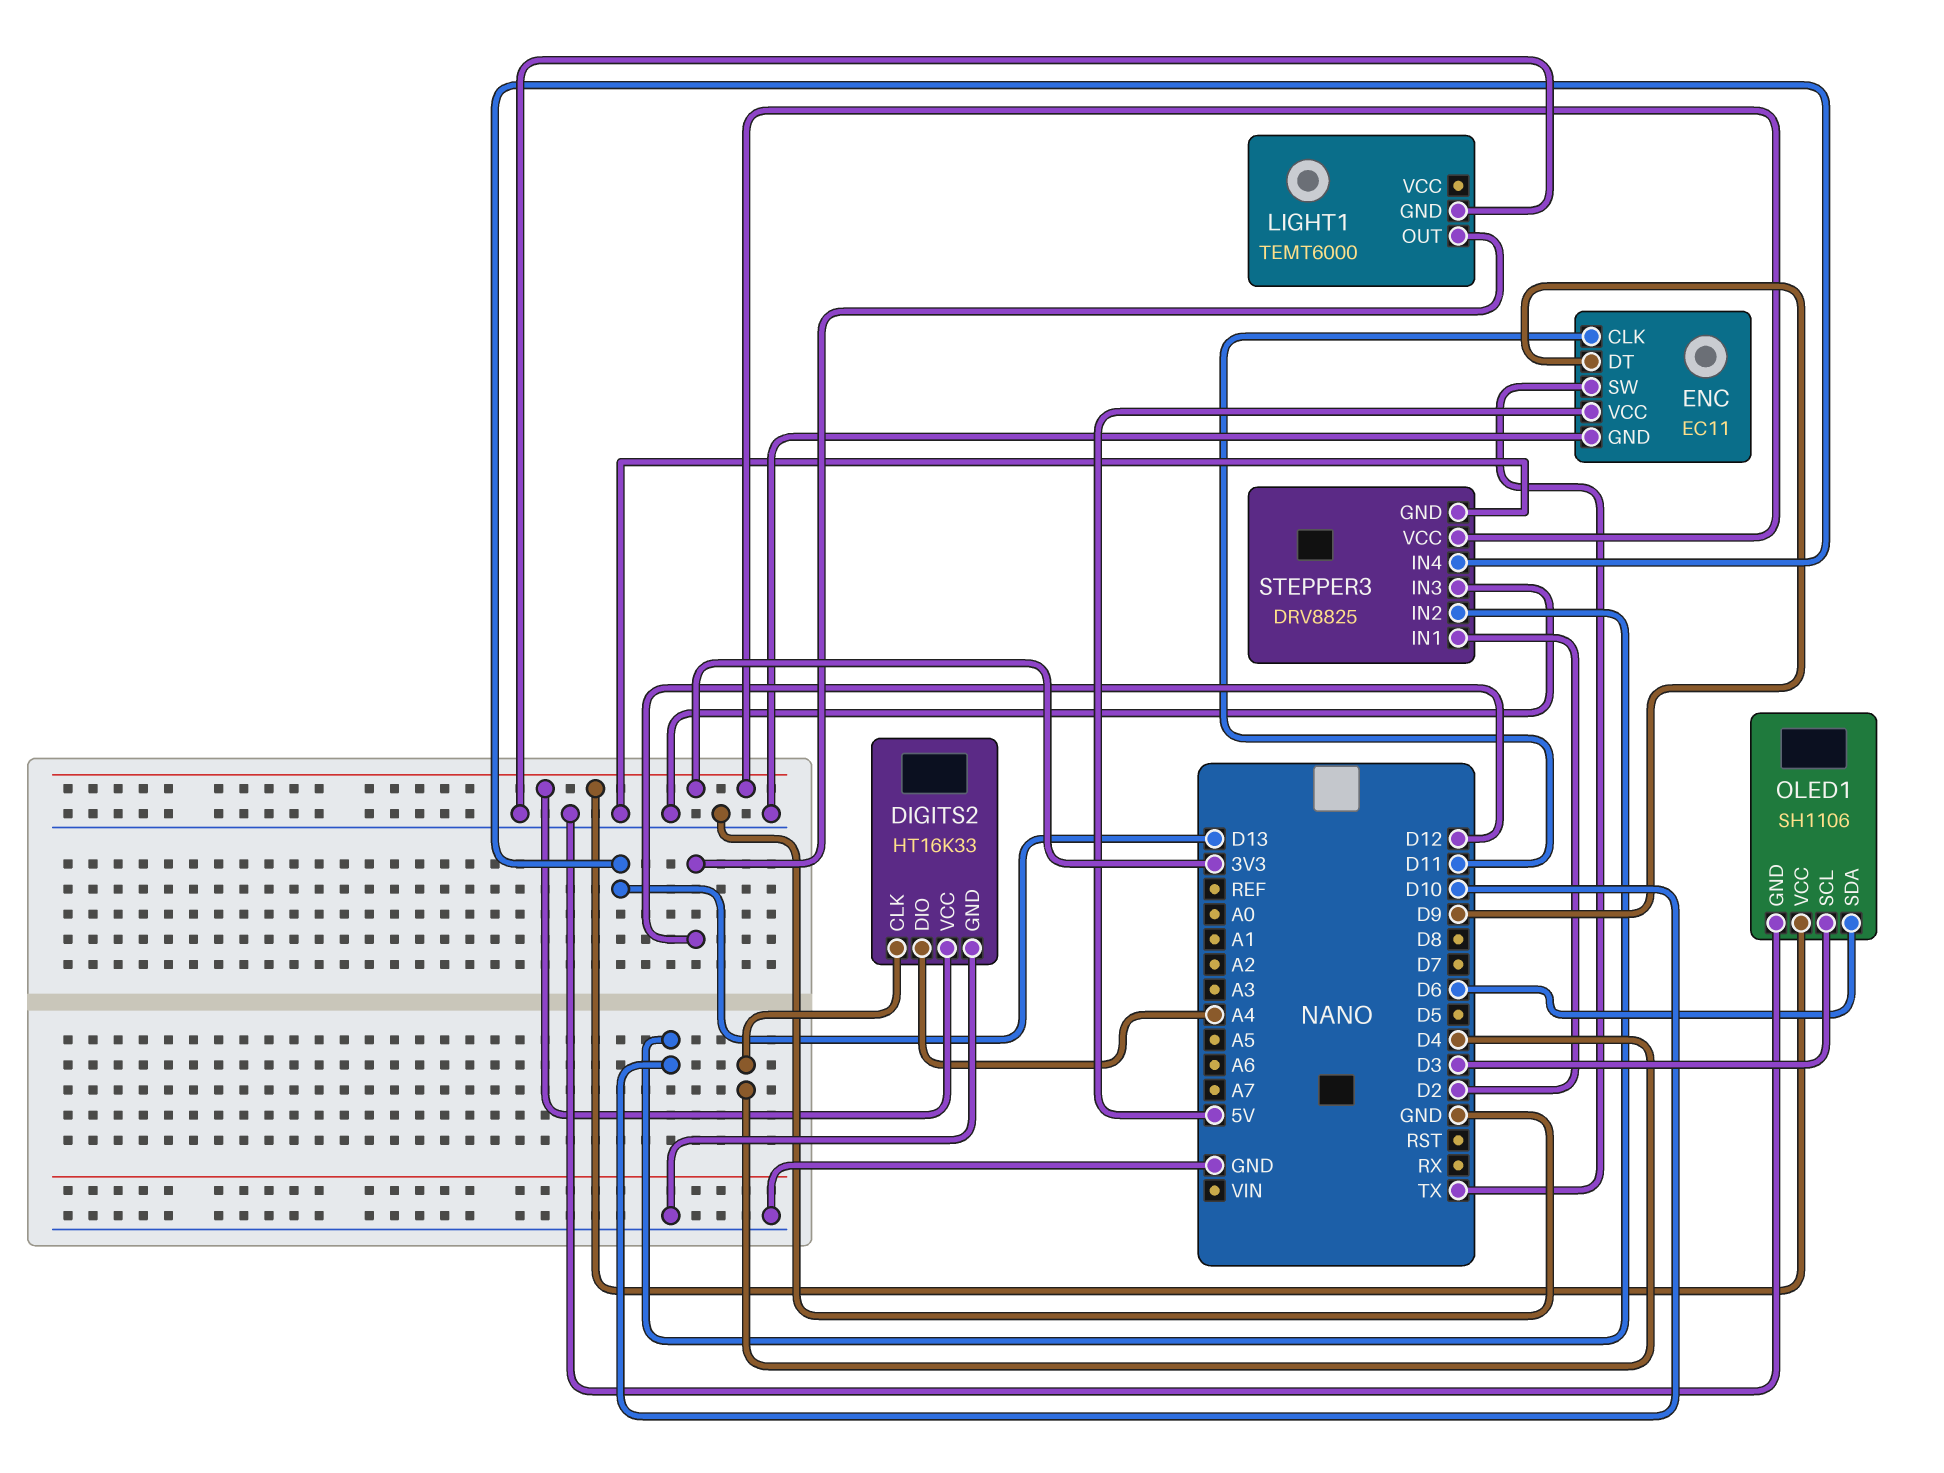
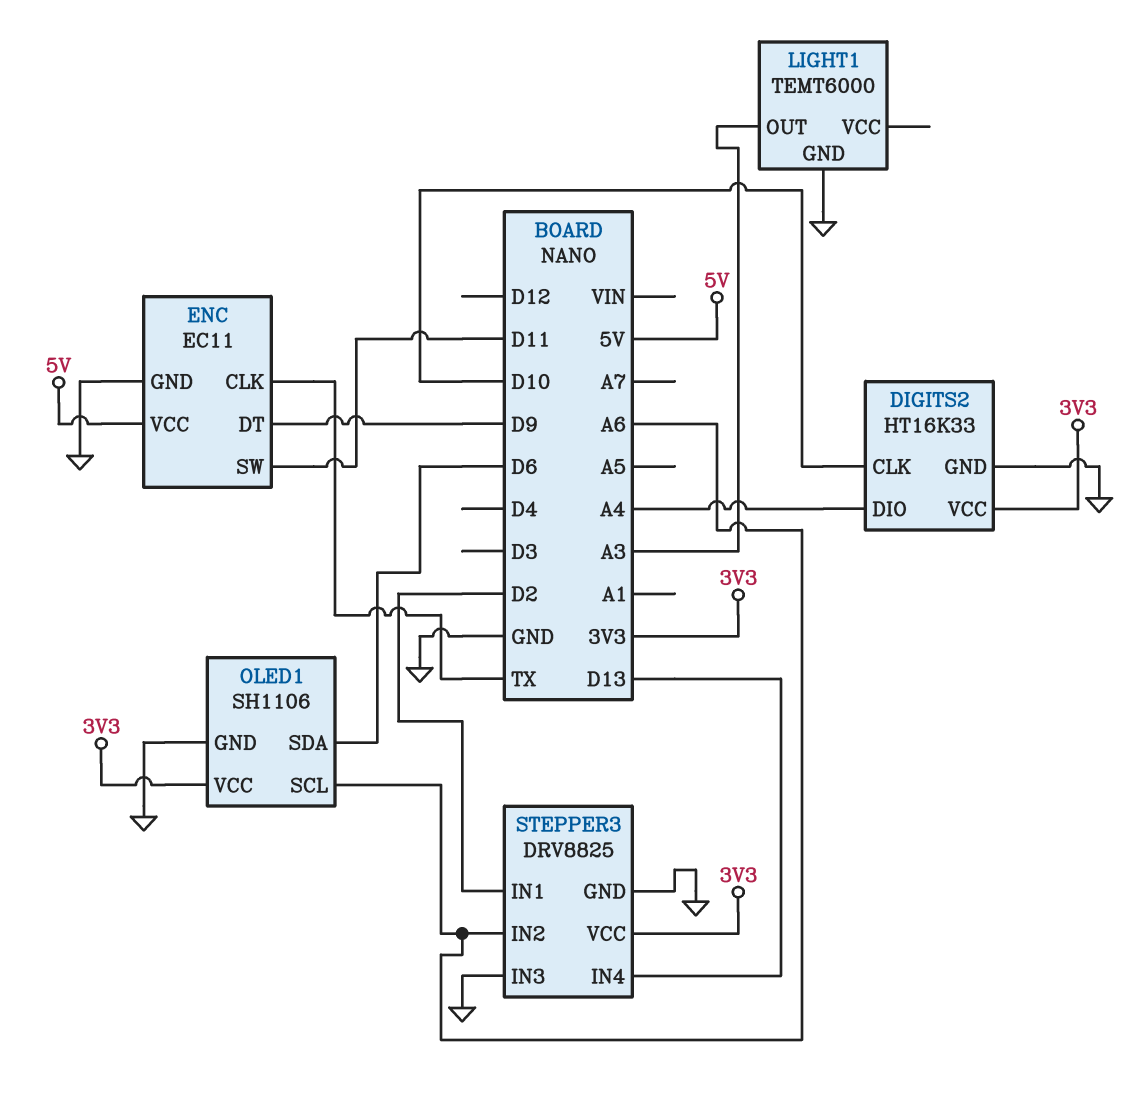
DIGITS2 pin CLK: D4 -> D10
ENC pin CLK: D11 -> TX
ENC pin SW: TX -> D11
LIGHT1 pin OUT: D12 -> A3
OLED1 pin SCL: D3 -> A6
STEPPER3 pin IN2: D10 -> A6

